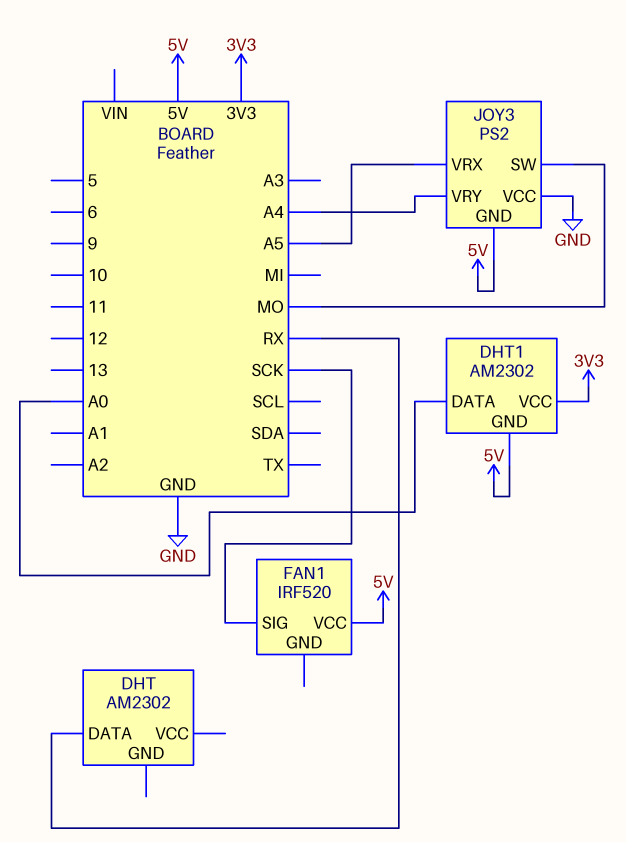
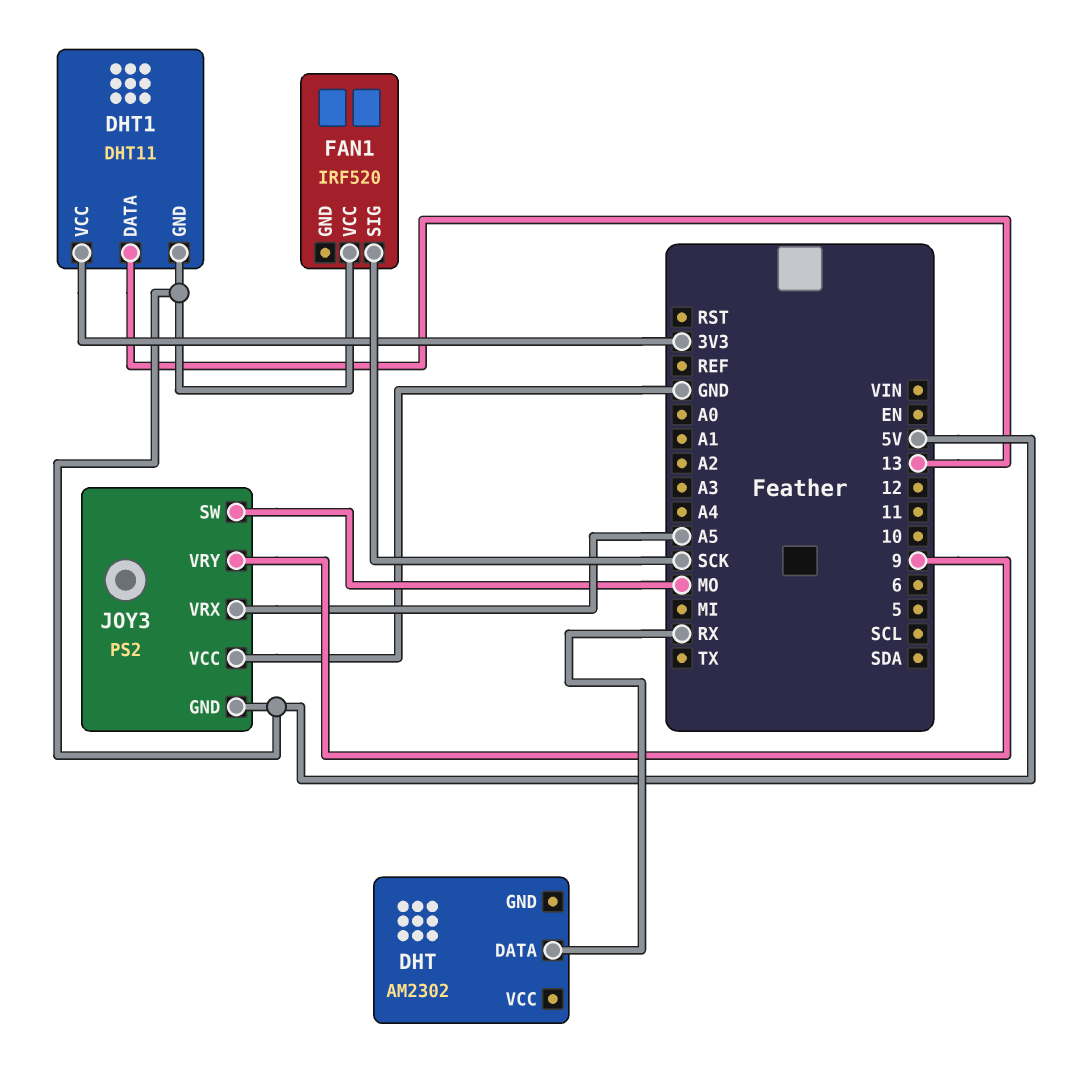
DHT1: AM2302 -> DHT11
DHT1 pin DATA: A0 -> 13
JOY3 pin VRY: A4 -> 9

